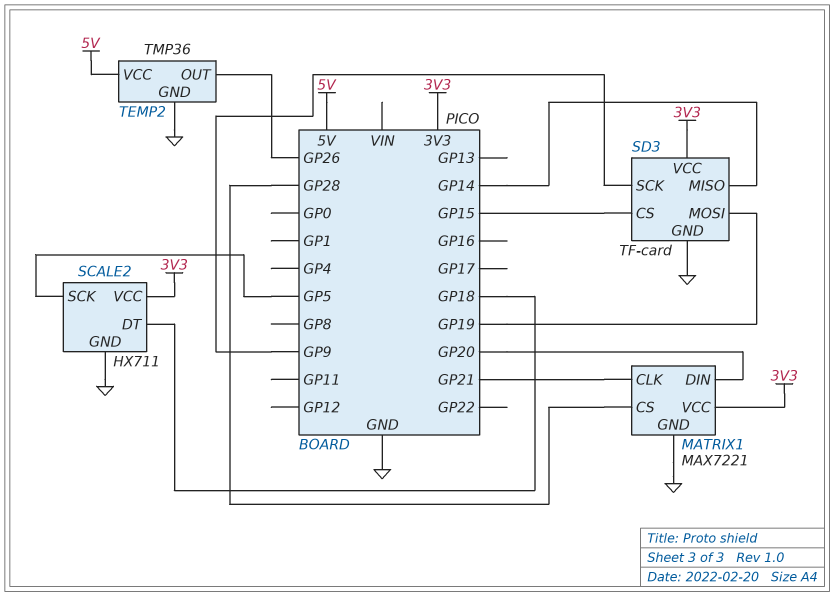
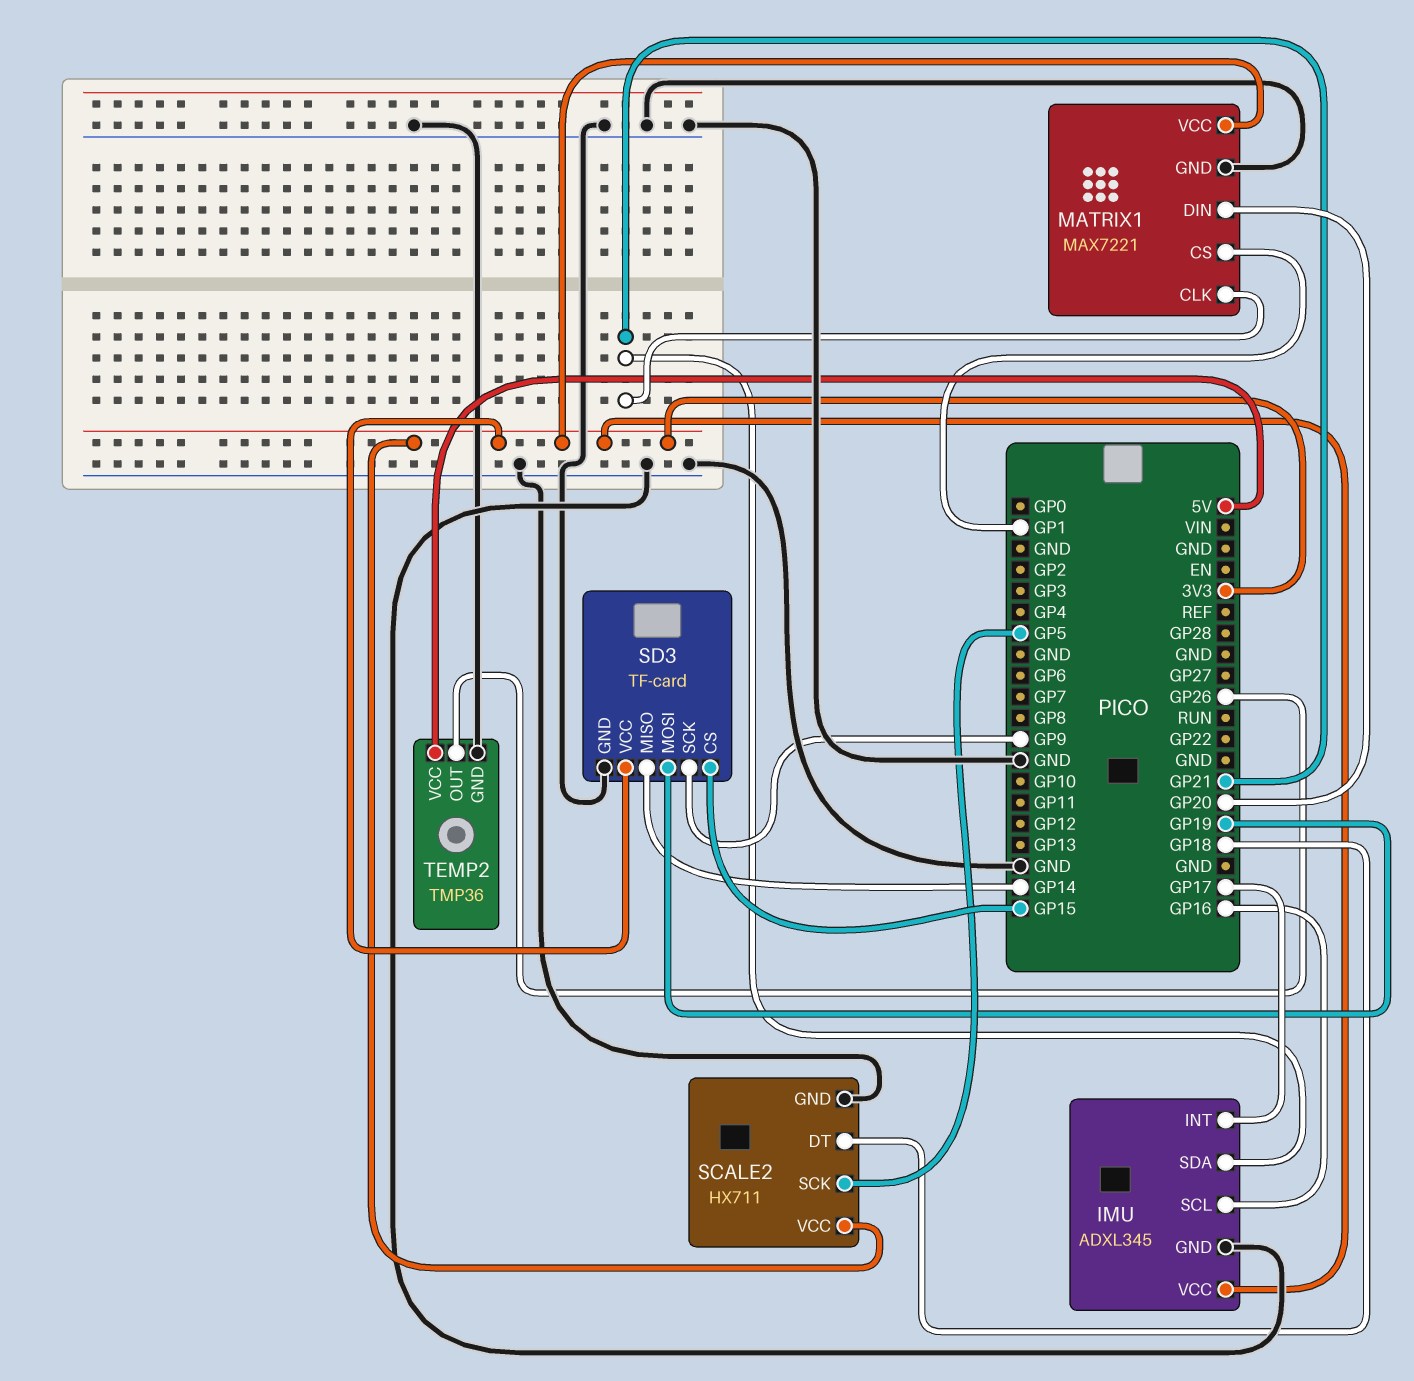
IMU: none -> ADXL345
IMU pin GND: none -> GND
IMU pin INT: none -> GP17
IMU pin SCL: none -> GP16
IMU pin SDA: none -> GP21
IMU pin VCC: none -> 3V3
MATRIX1 pin CS: GP28 -> GP1

